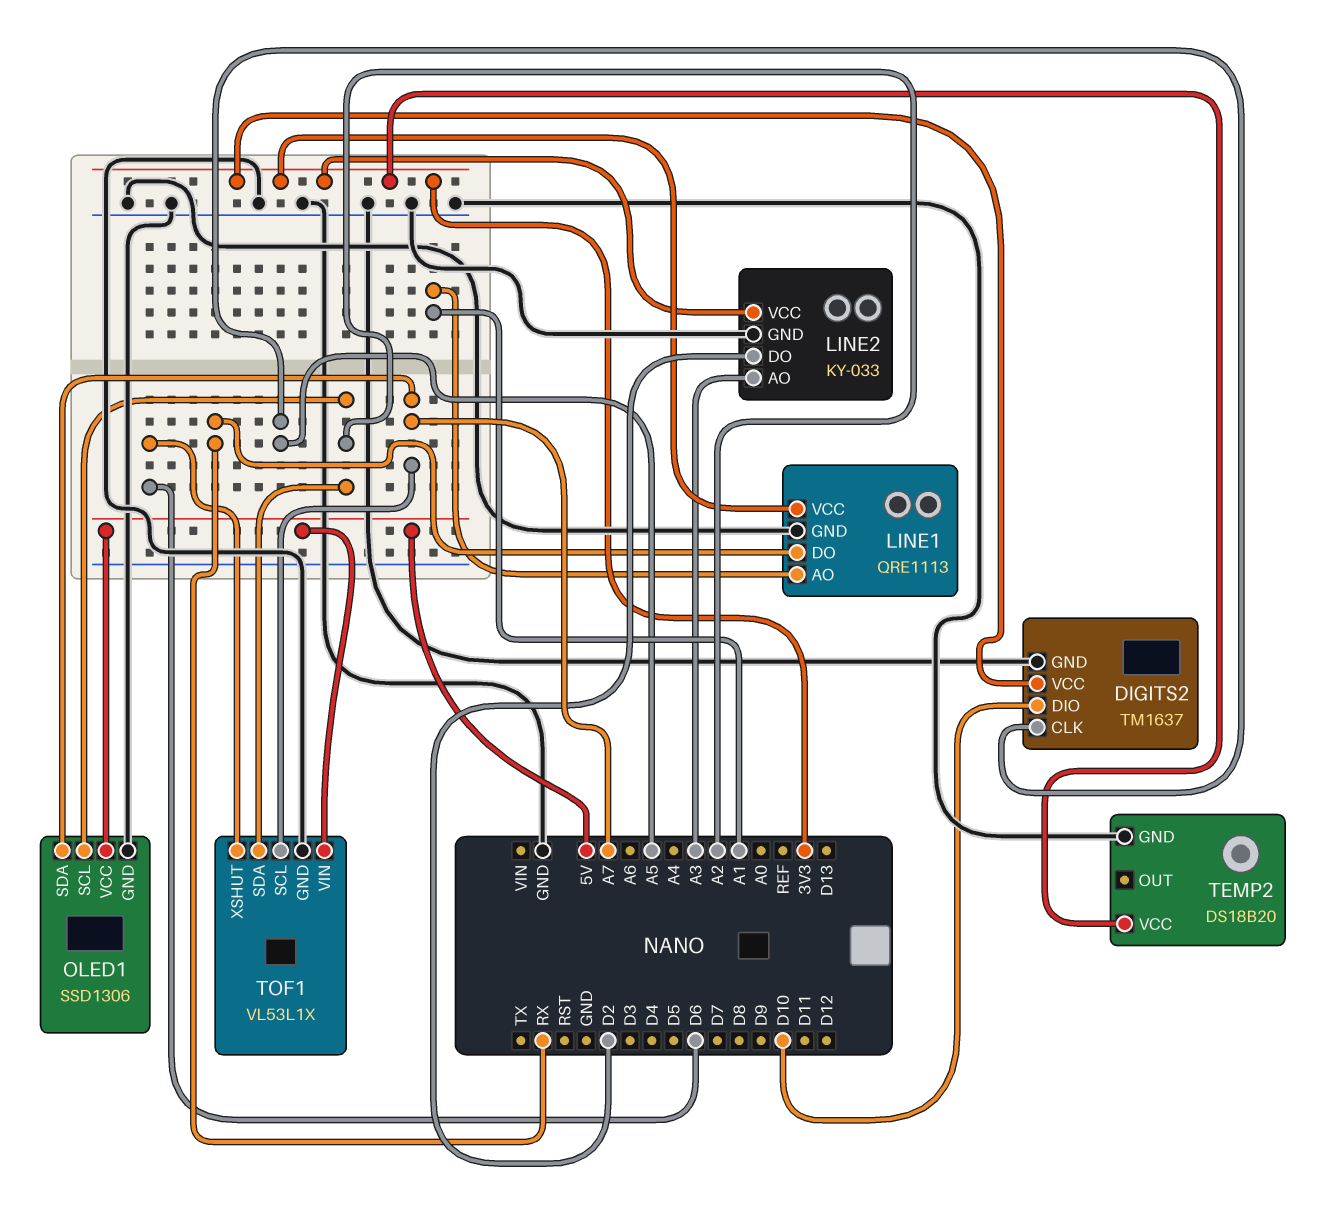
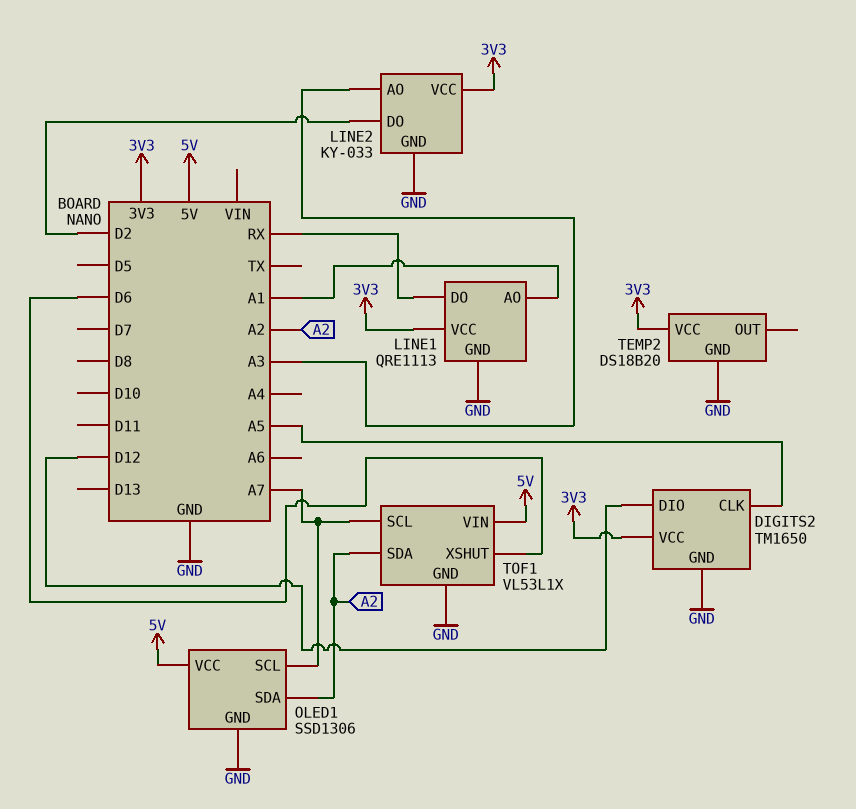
DIGITS2: TM1637 -> TM1650
DIGITS2 pin DIO: D10 -> D12
OLED1 pin SCL: A2 -> A7
OLED1 pin SDA: A7 -> A2

